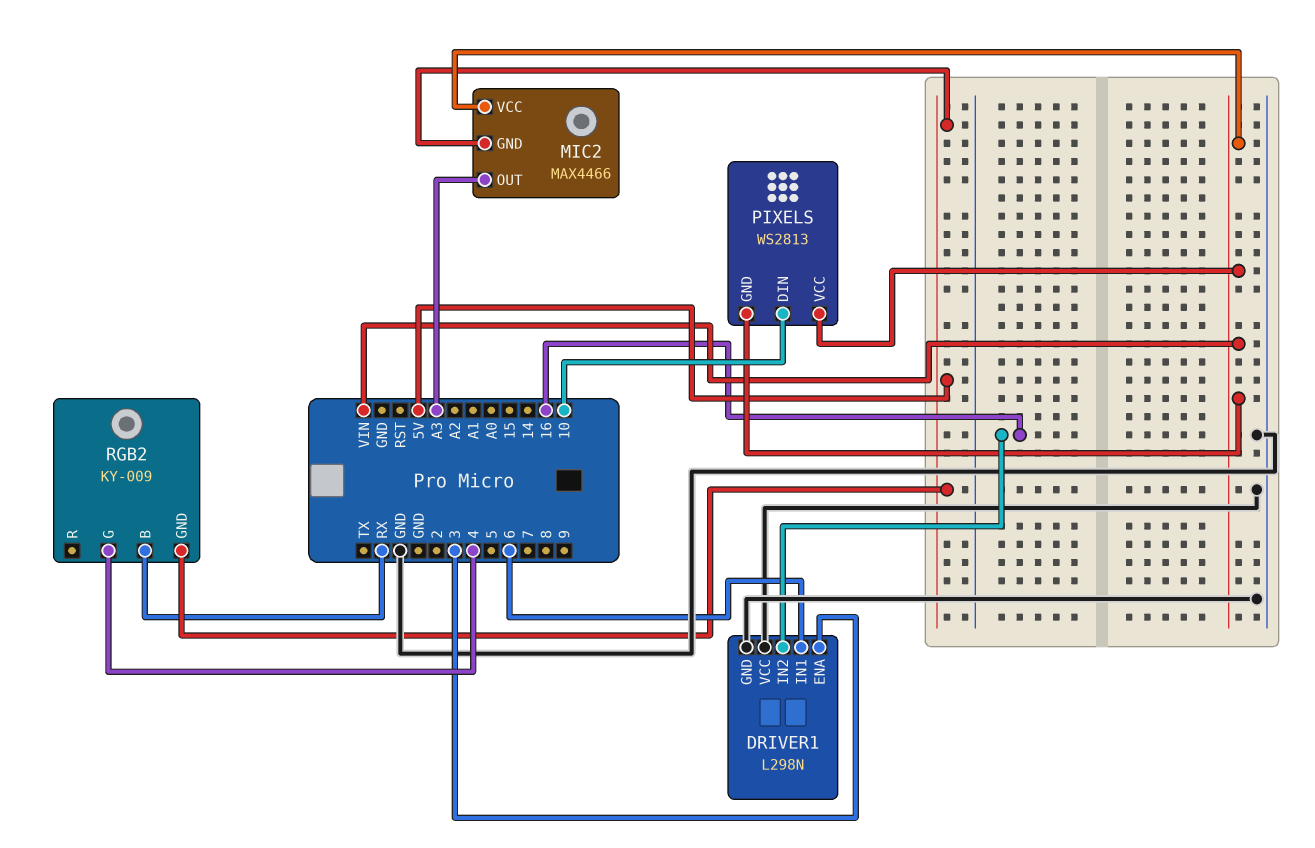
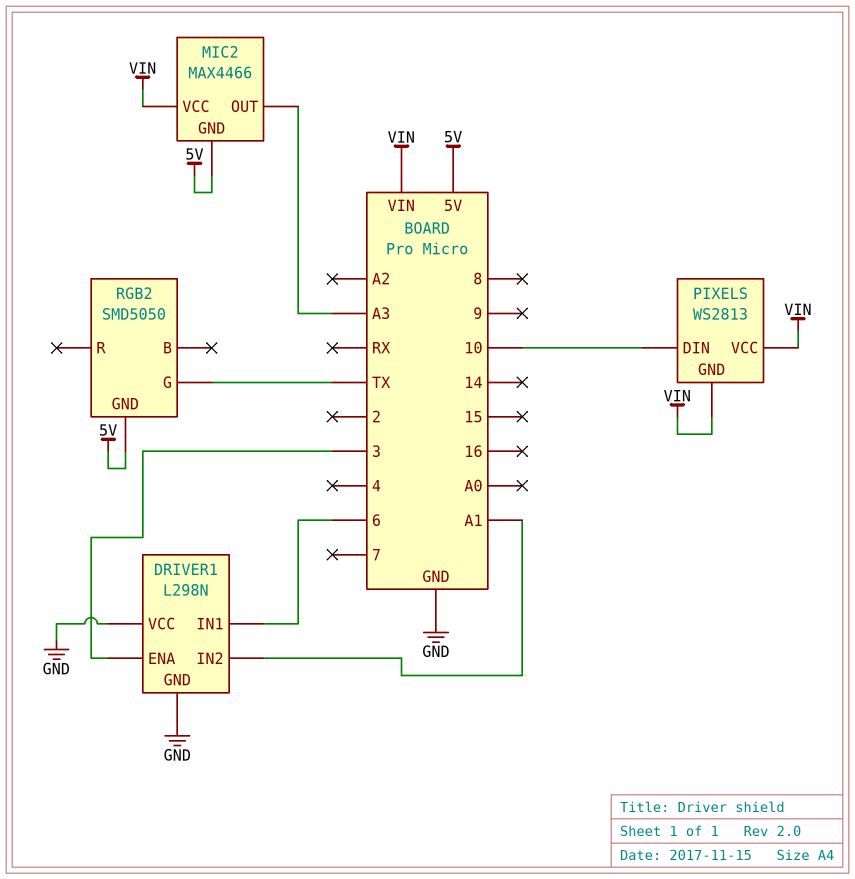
DRIVER1 pin IN2: 16 -> A1
RGB2: KY-009 -> SMD5050
RGB2 pin B: RX -> none
RGB2 pin G: 4 -> TX

